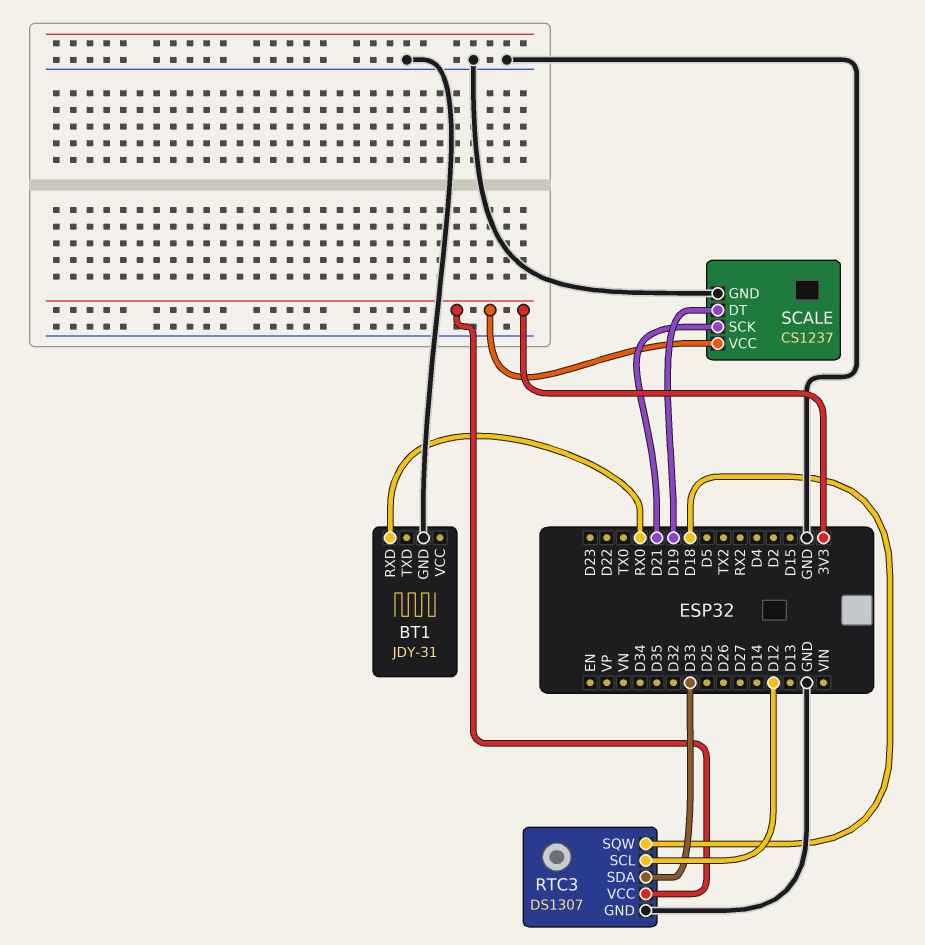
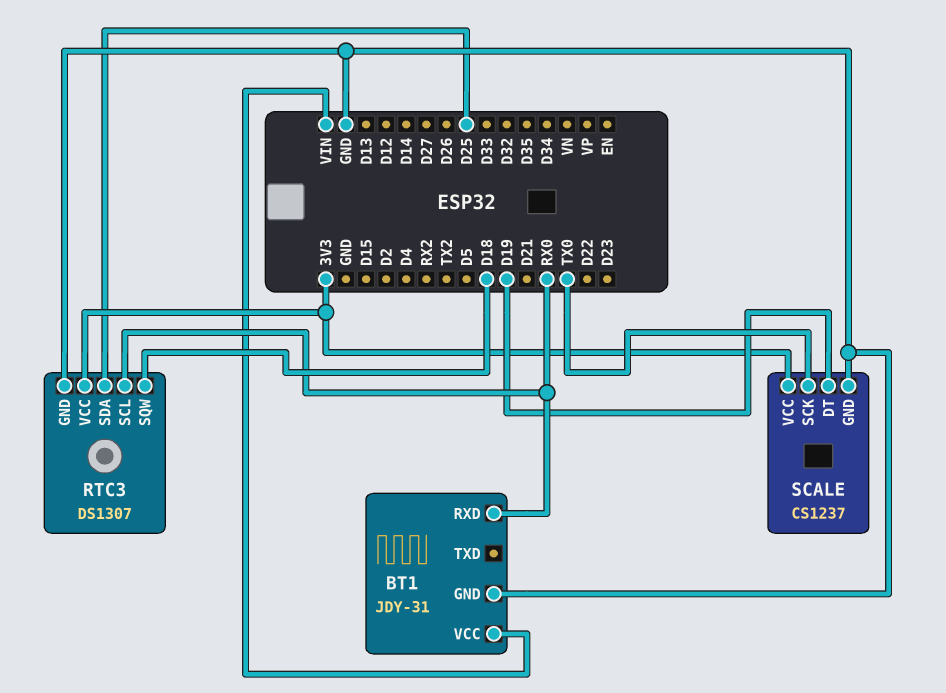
BT1 pin VCC: none -> VIN
RTC3 pin SCL: D12 -> RX0
RTC3 pin SDA: D33 -> D25
SCALE pin SCK: D21 -> TX0

